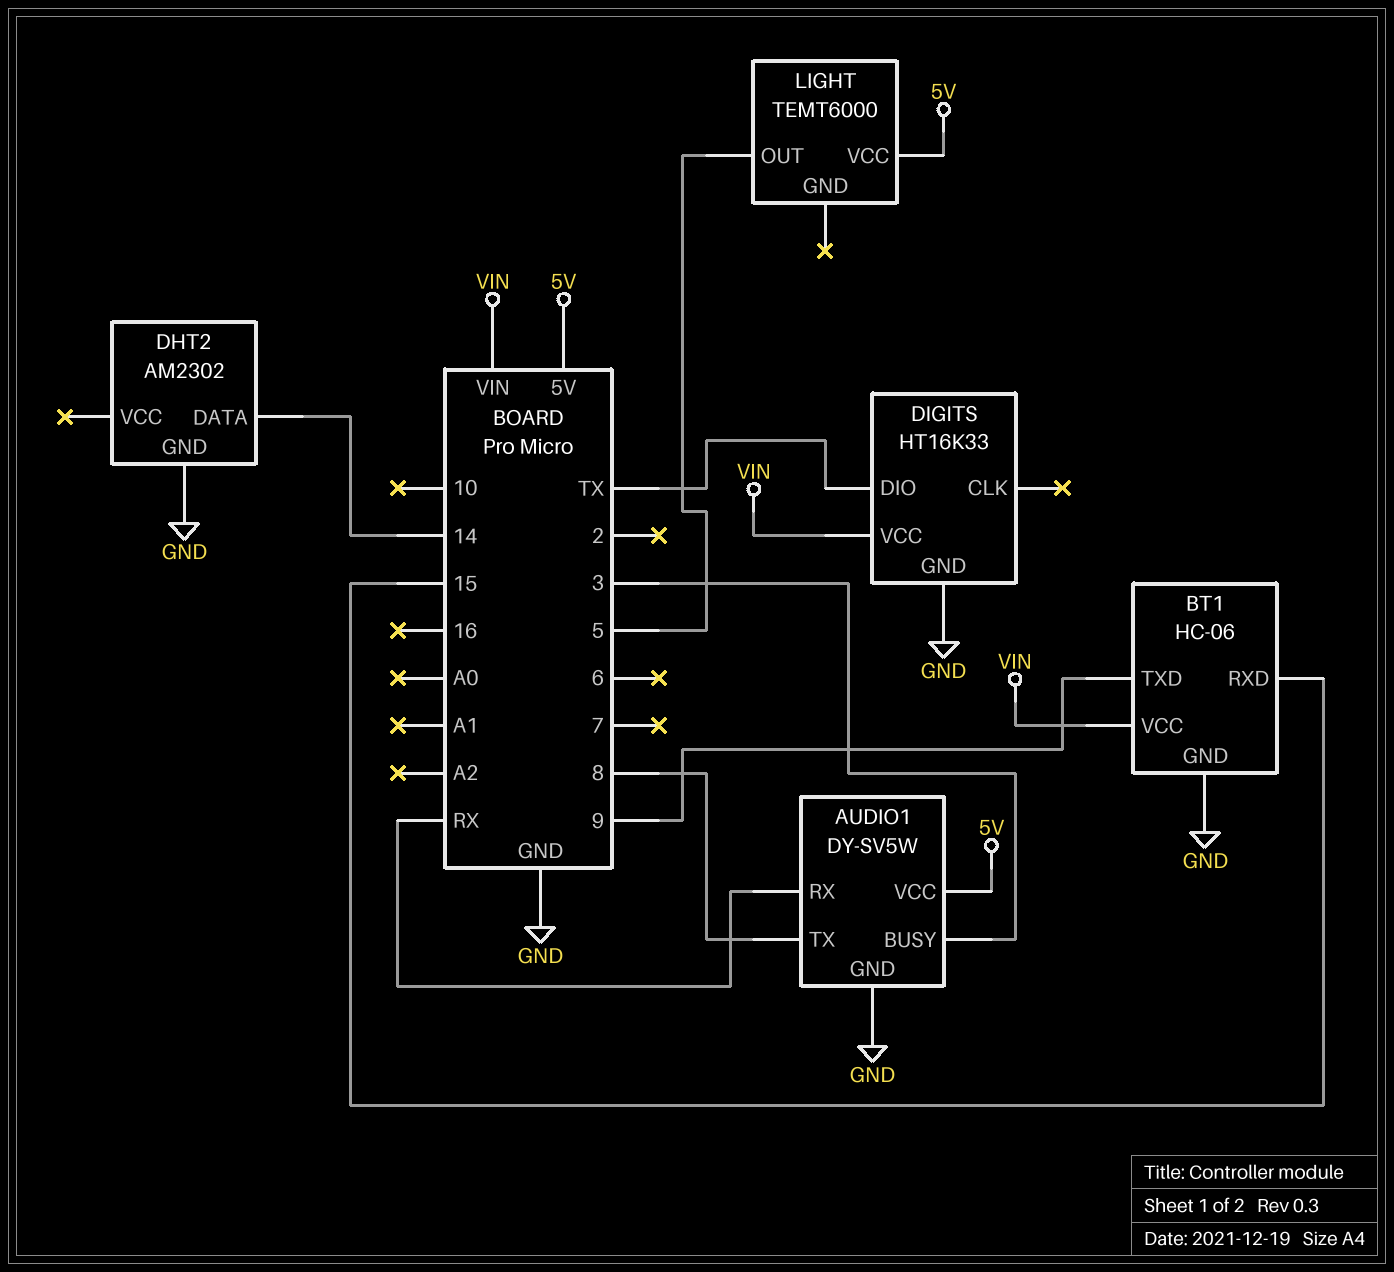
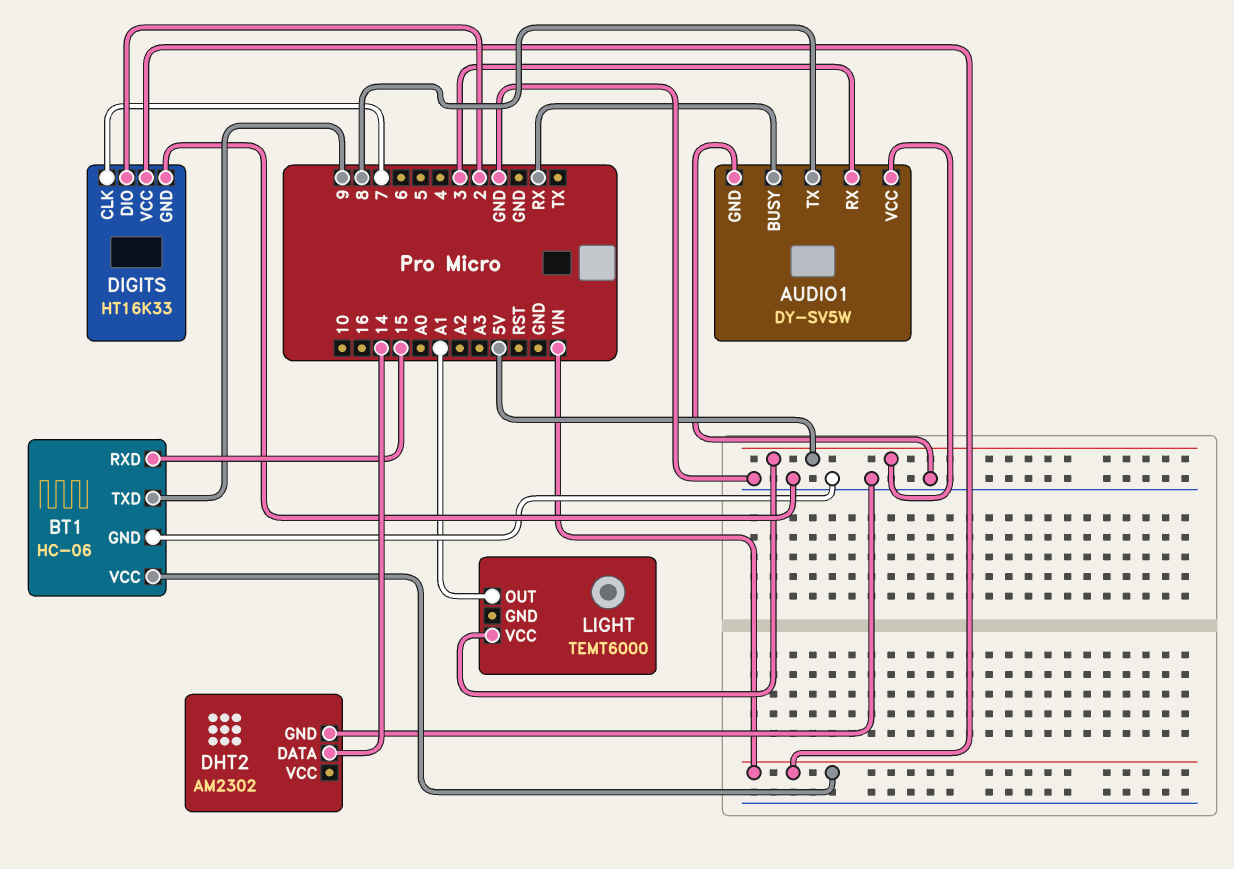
AUDIO1 pin BUSY: 3 -> RX
AUDIO1 pin RX: RX -> 3
DIGITS pin CLK: none -> 7
DIGITS pin DIO: TX -> 2
LIGHT pin OUT: 5 -> A1

